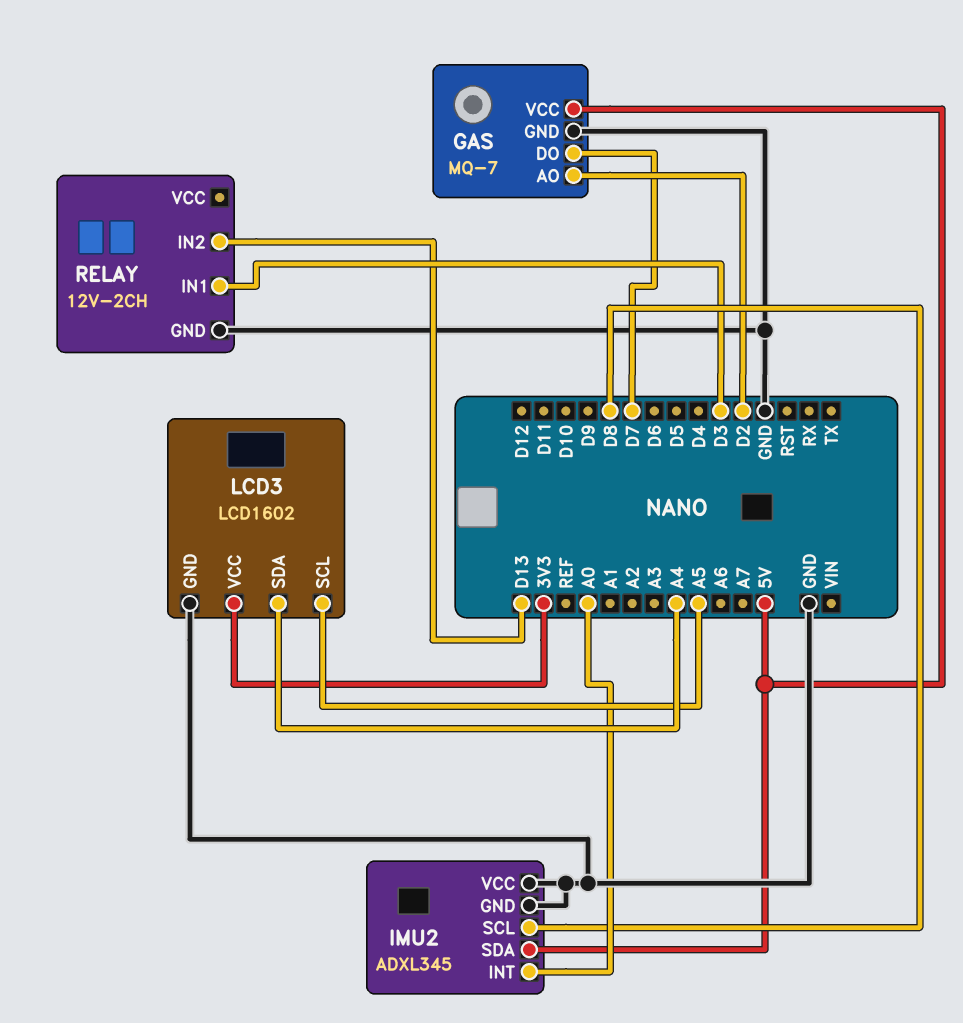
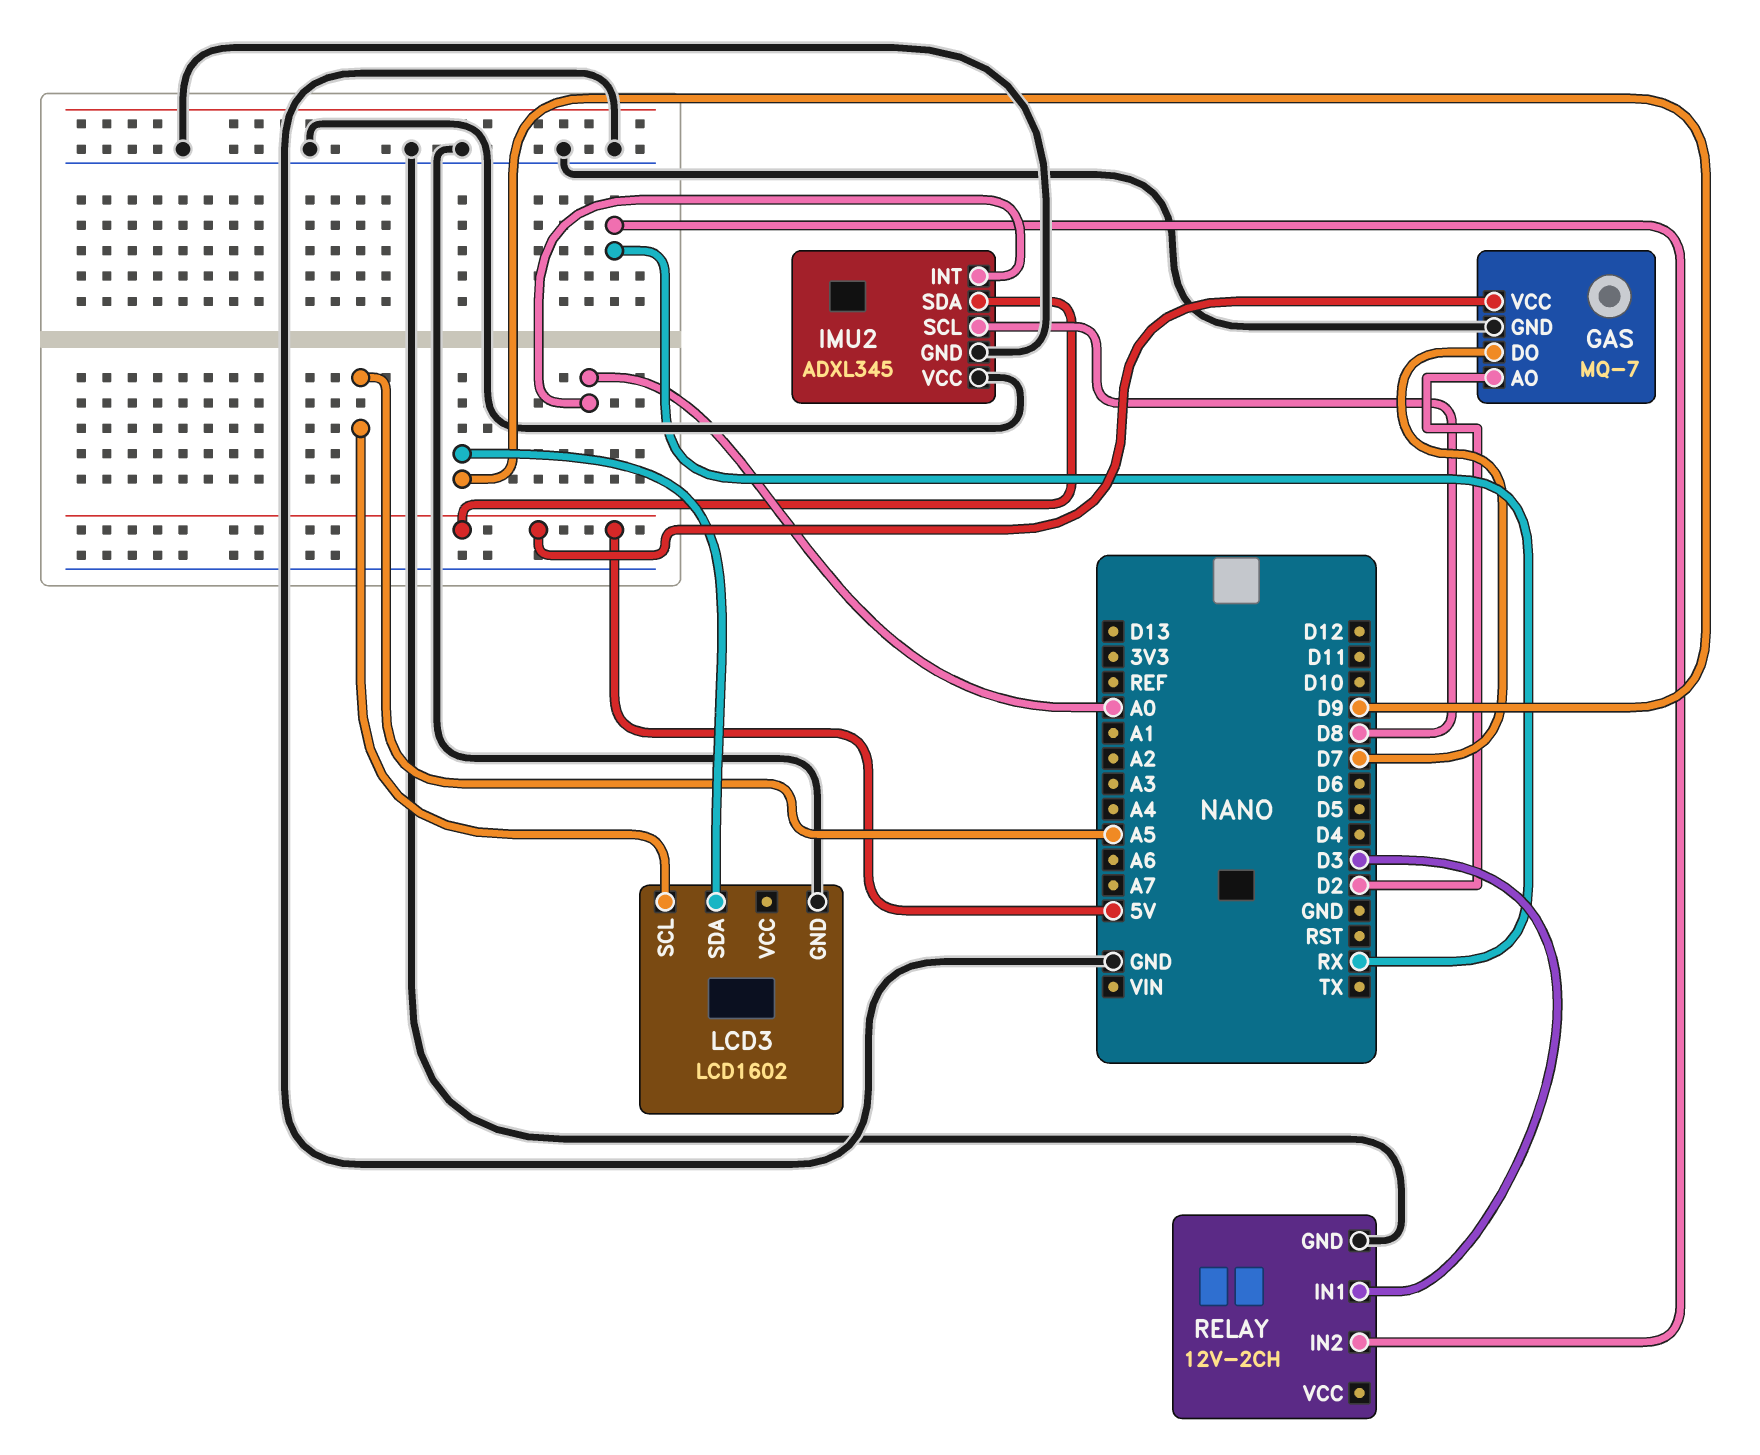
LCD3 pin SDA: A4 -> D9
LCD3 pin VCC: 3V3 -> none
RELAY pin IN2: D13 -> RX

